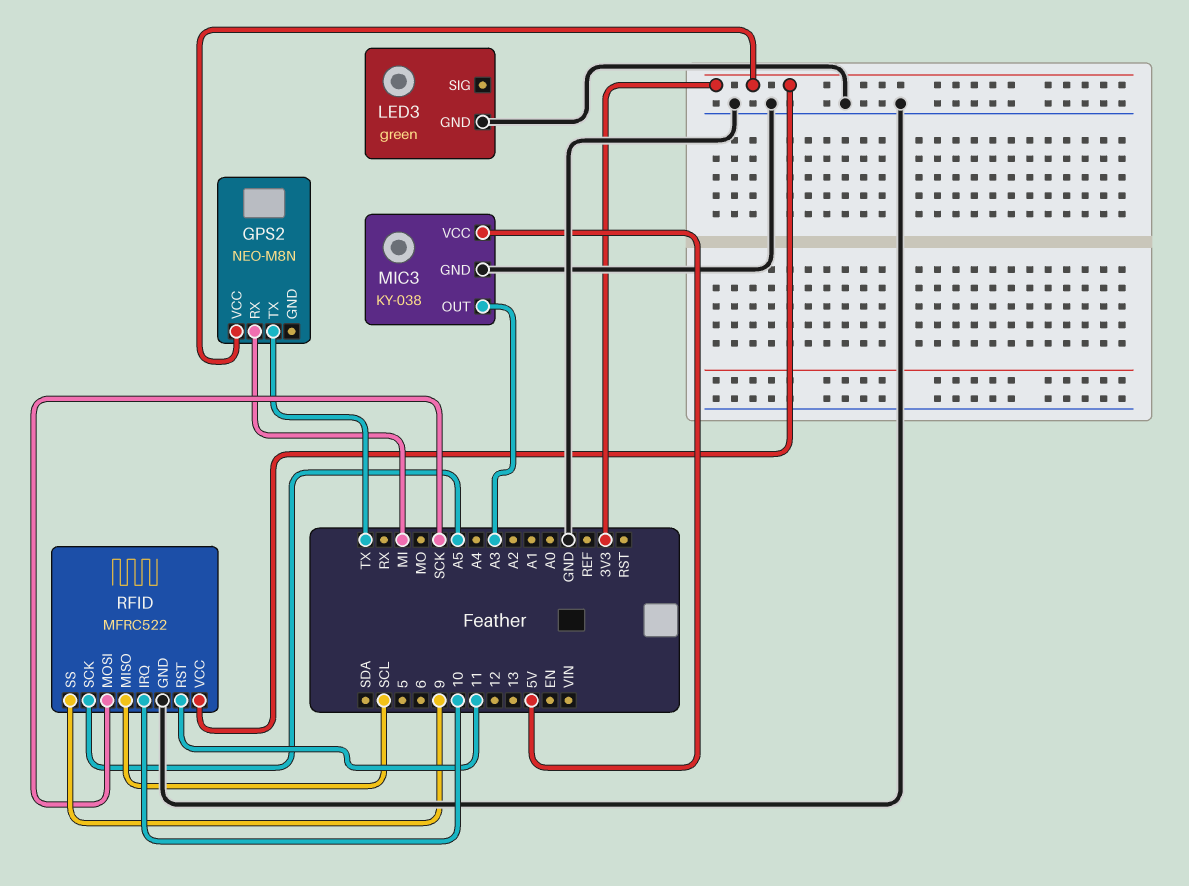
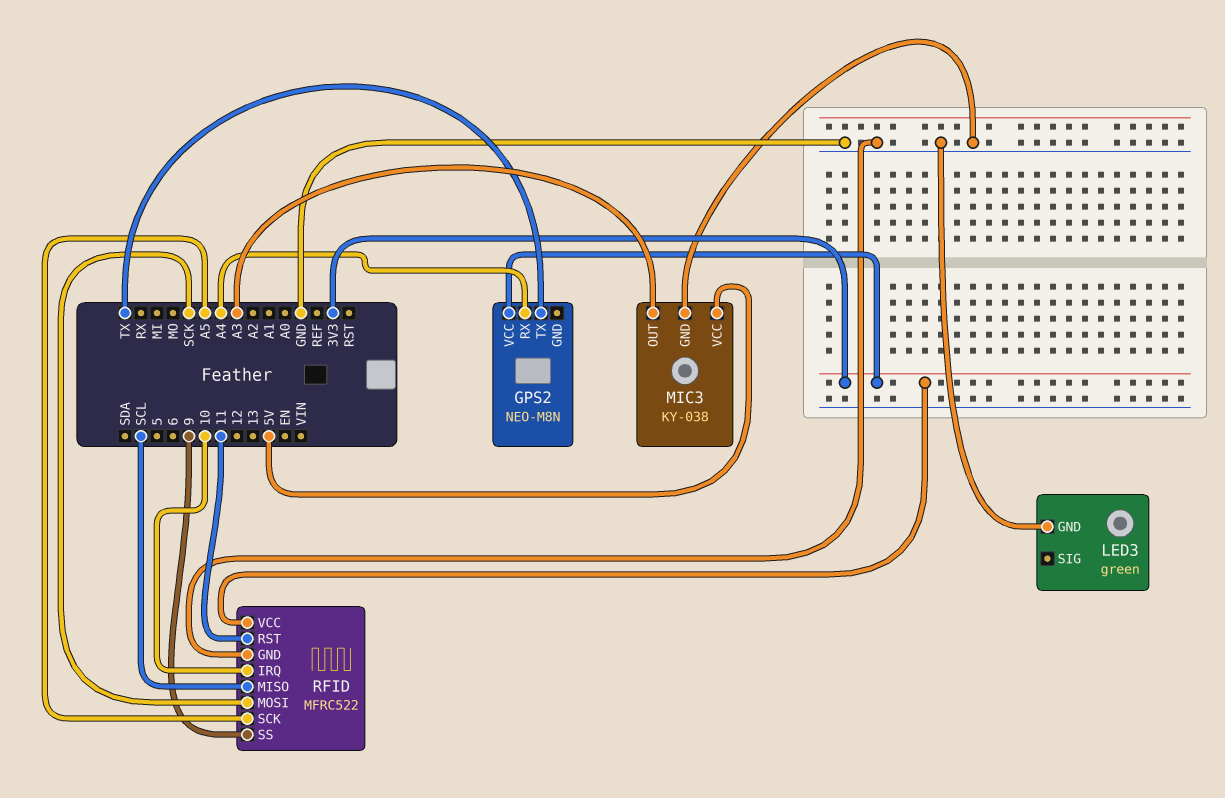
GPS2 pin RX: MI -> A4

